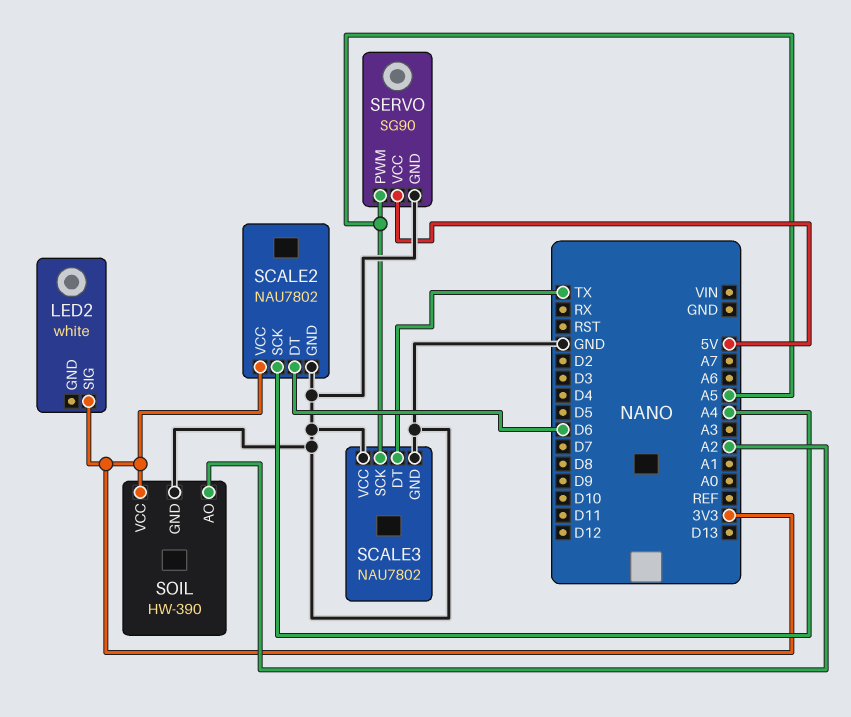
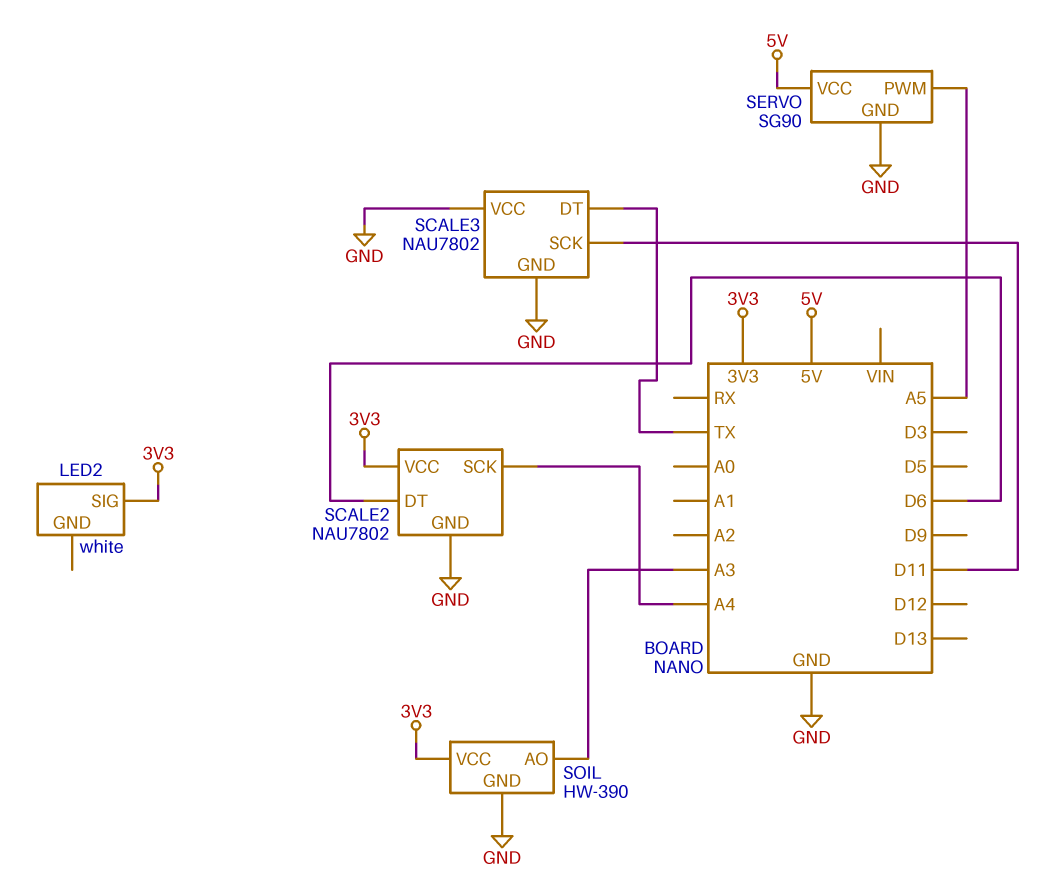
SCALE3 pin SCK: A5 -> D11
SOIL pin AO: A2 -> A3

